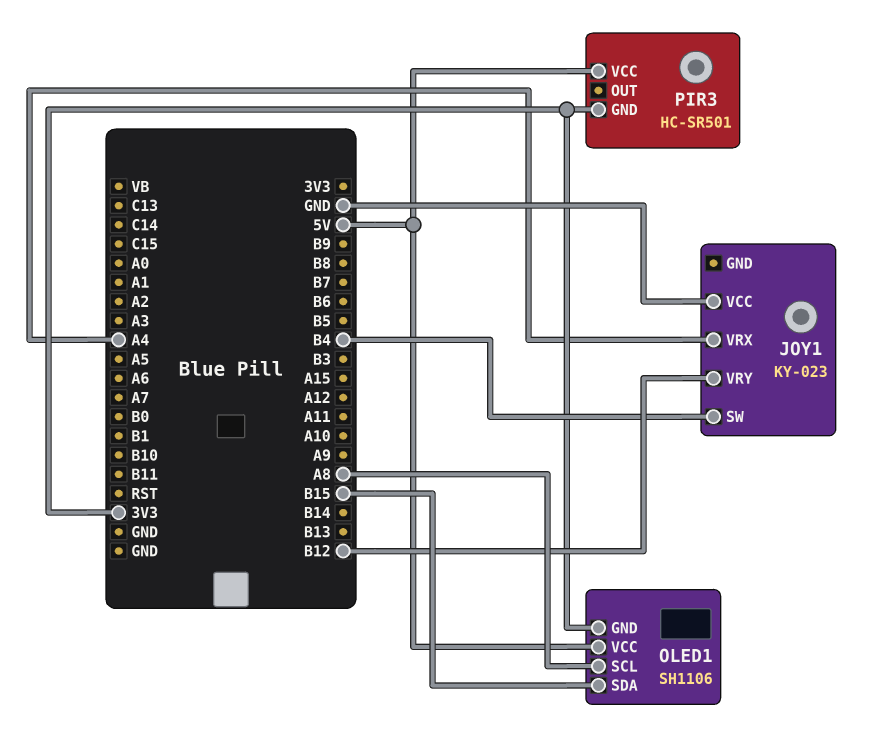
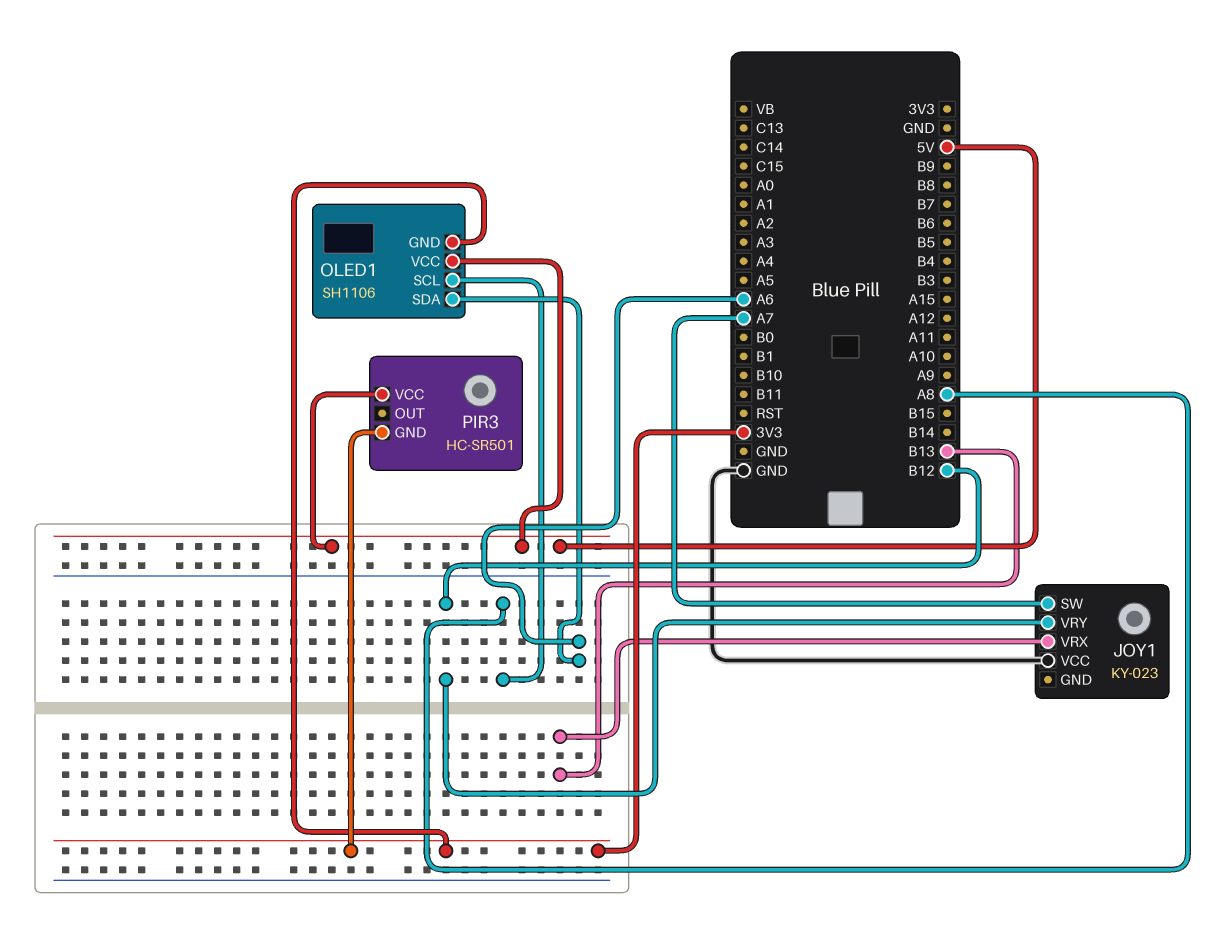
JOY1 pin SW: B4 -> A7
JOY1 pin VRX: A4 -> B13
OLED1 pin SDA: B15 -> A6

